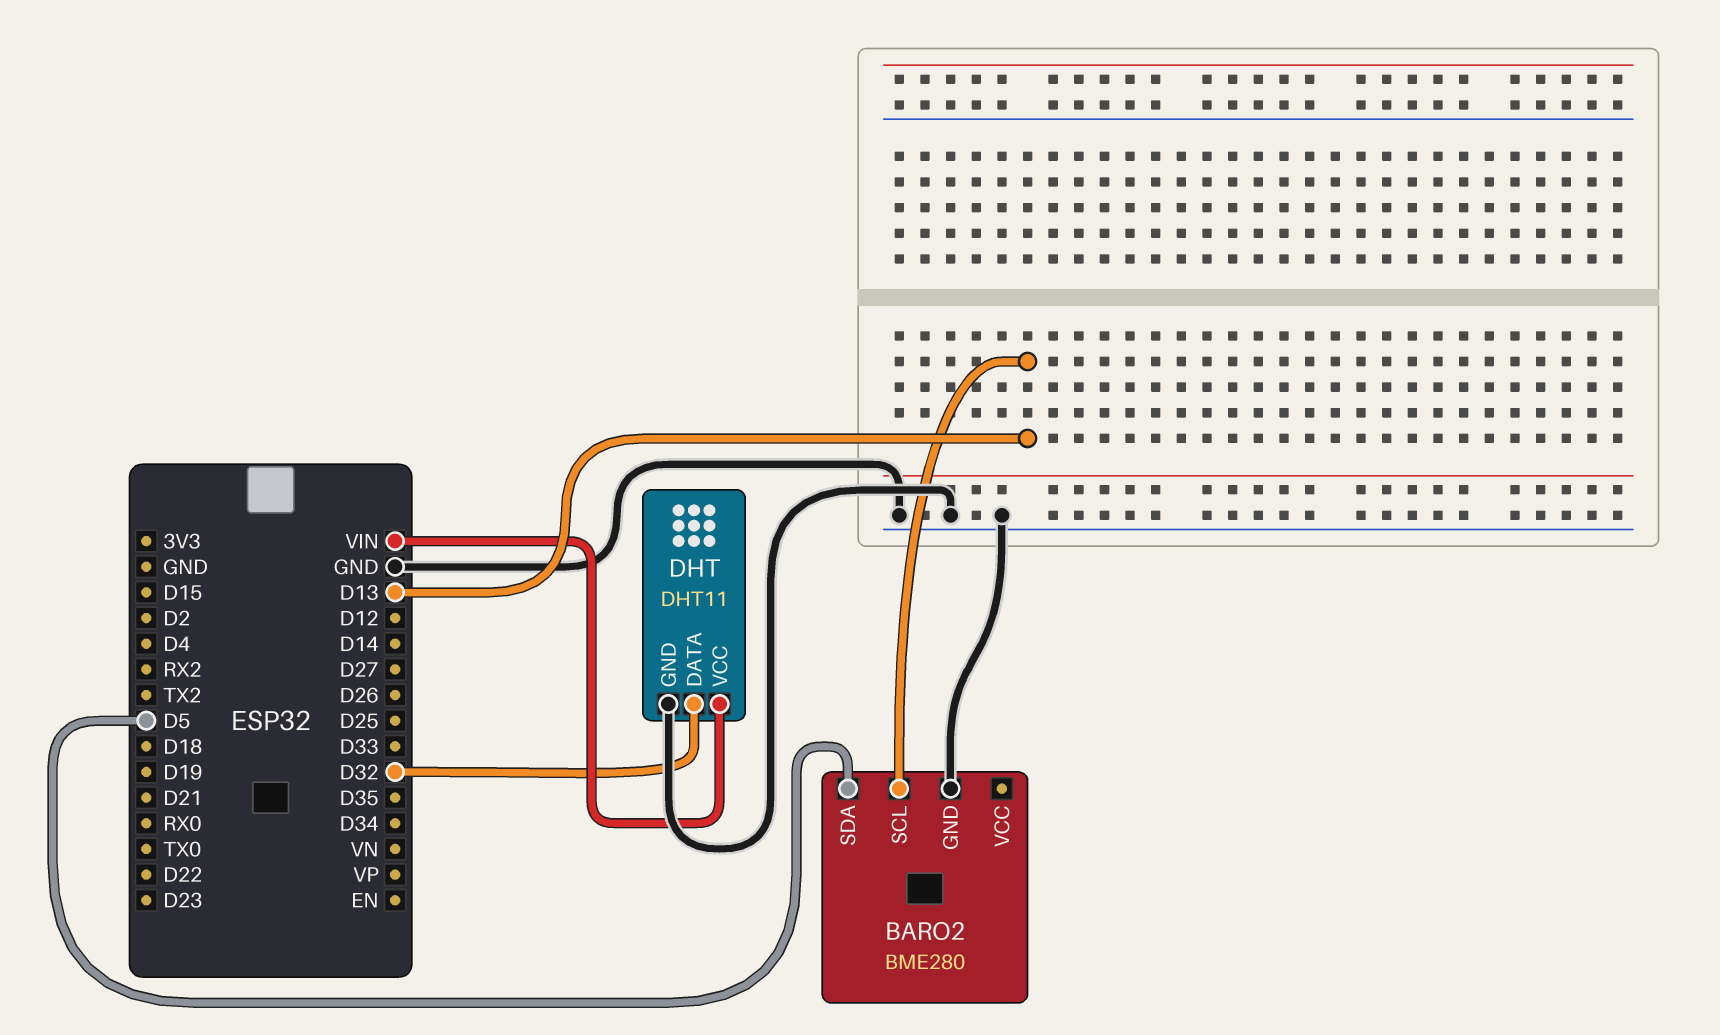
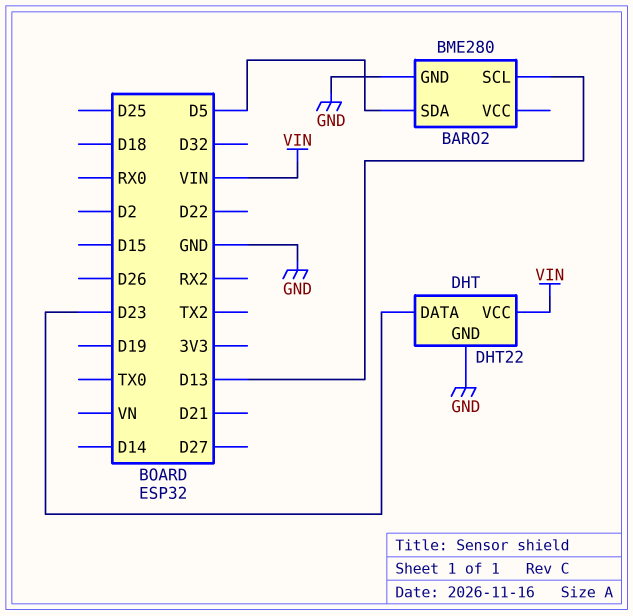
DHT: DHT11 -> DHT22
DHT pin DATA: D32 -> D23

